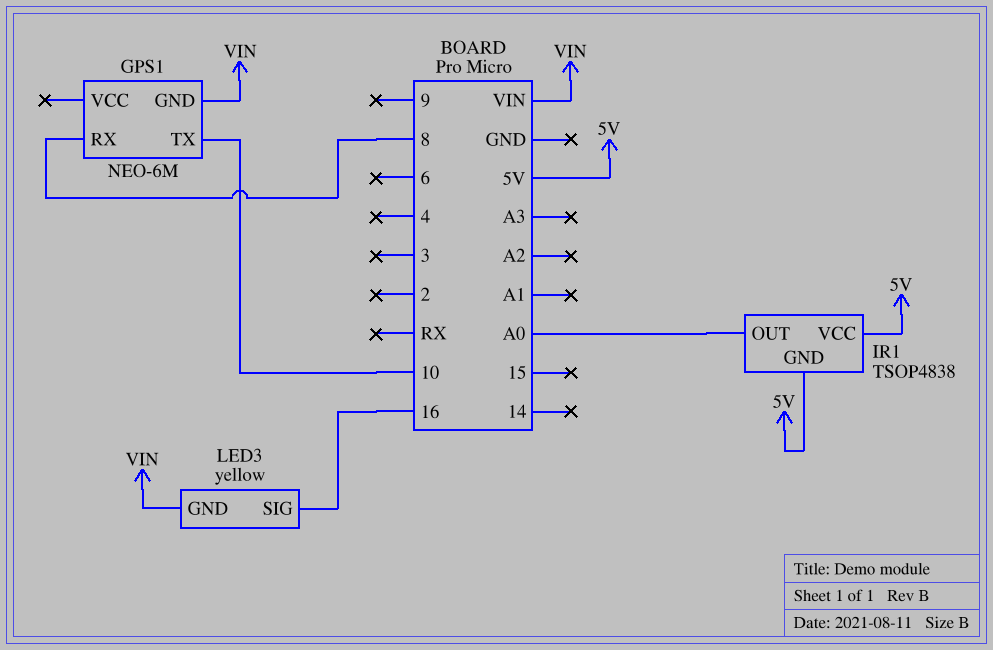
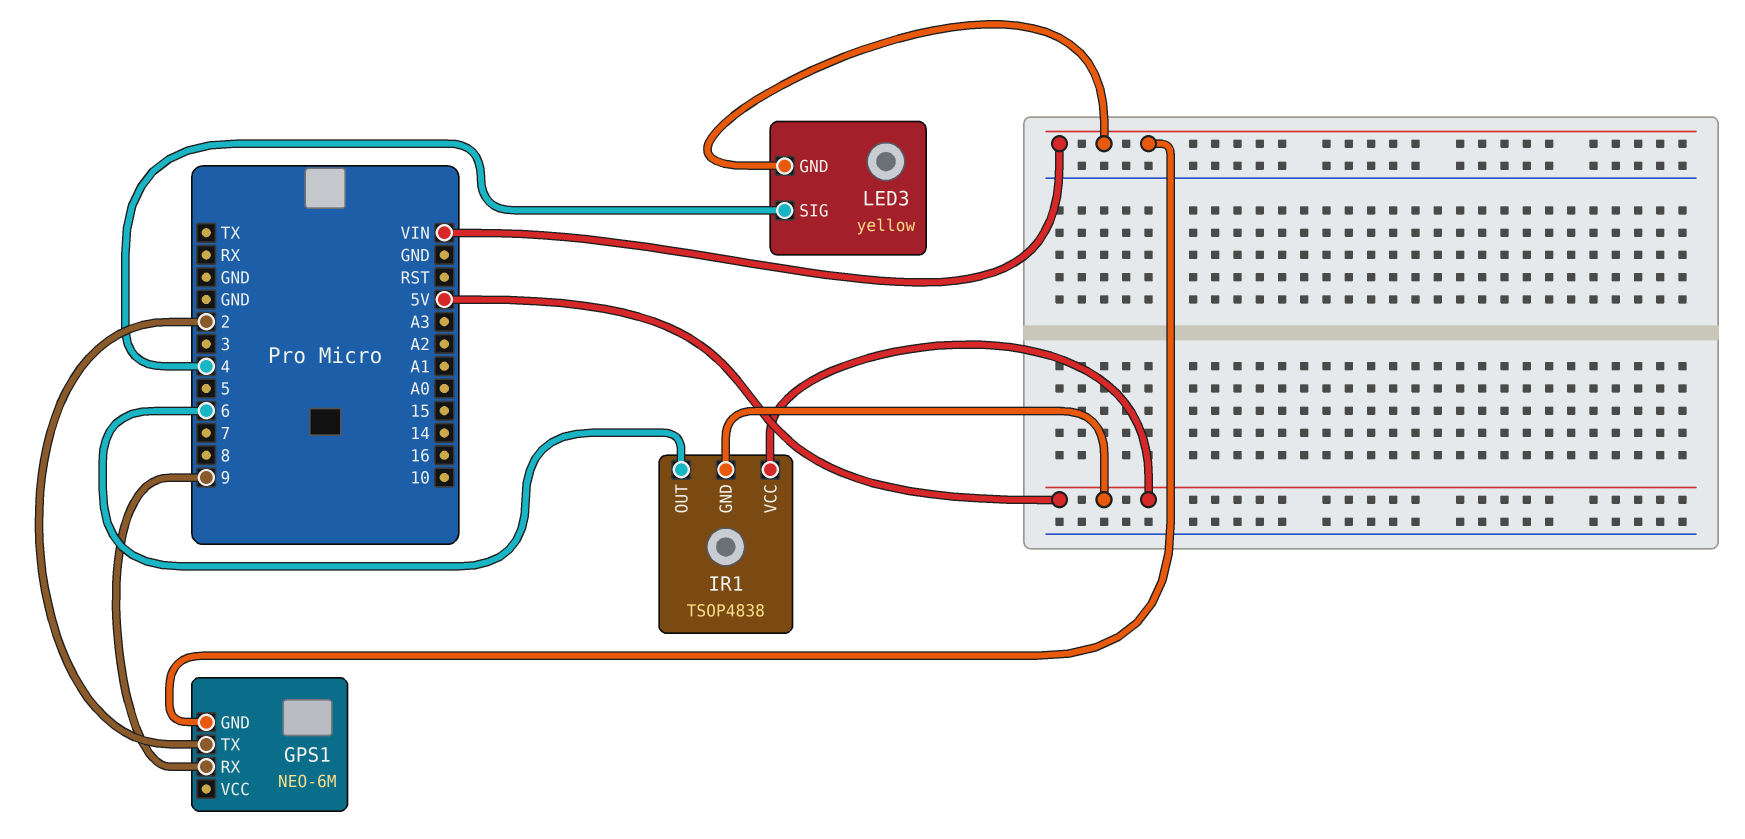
GPS1 pin RX: 8 -> 9
GPS1 pin TX: 10 -> 2
IR1 pin OUT: A0 -> 6
LED3 pin SIG: 16 -> 4

